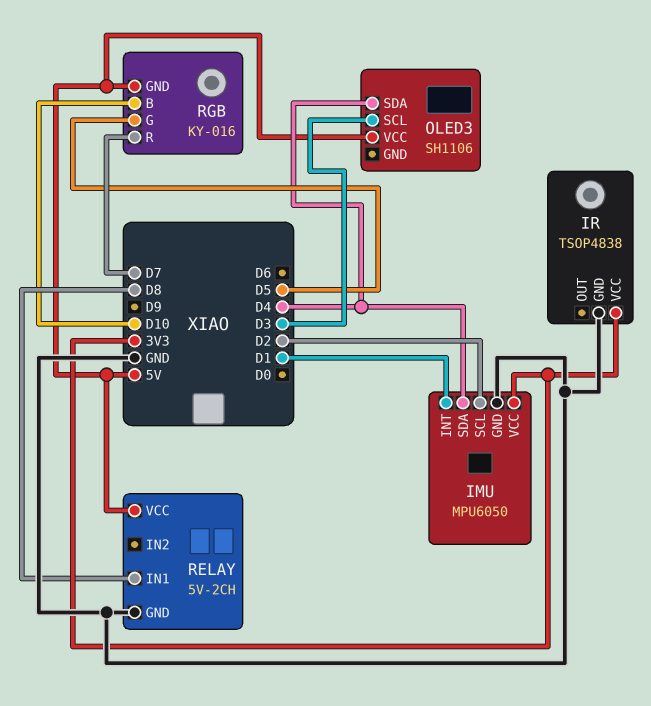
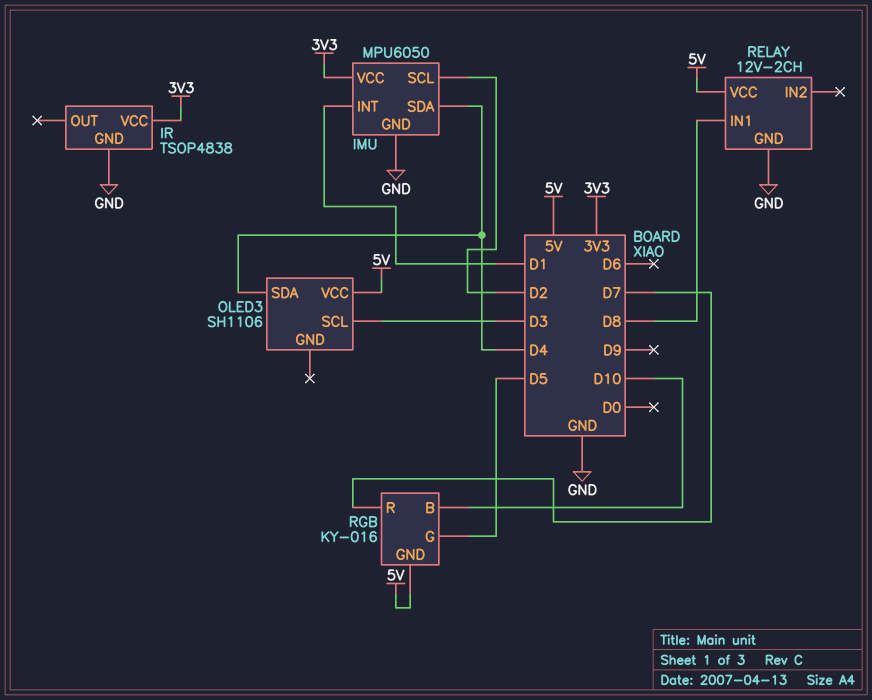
RELAY: 5V-2CH -> 12V-2CH

